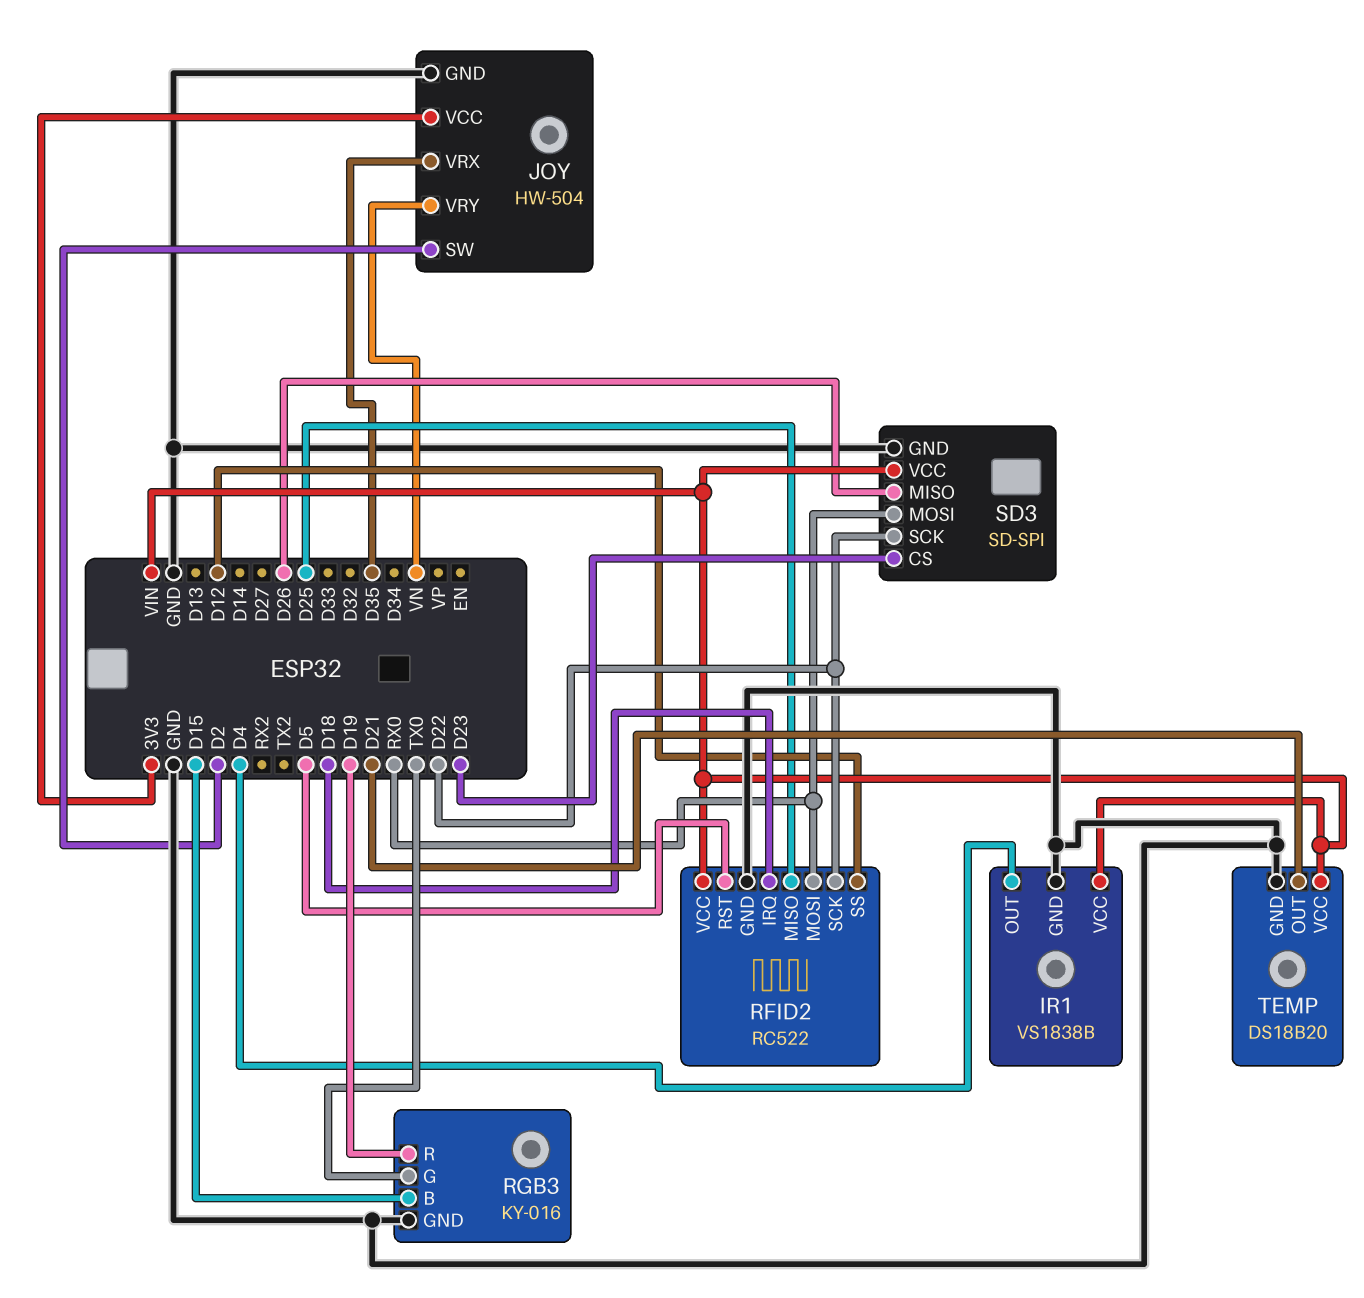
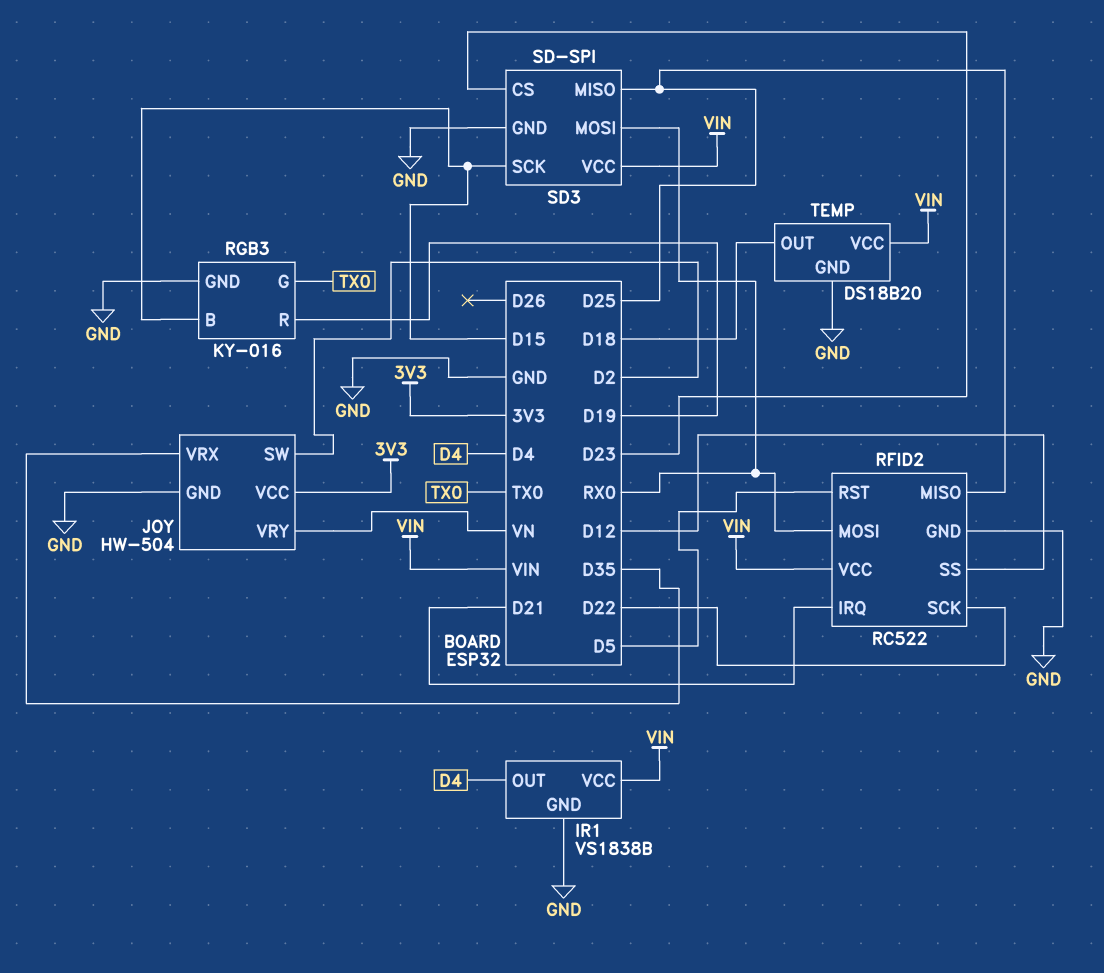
RFID2 pin IRQ: D18 -> D21
SD3 pin MISO: D26 -> D25
SD3 pin SCK: D22 -> D15
TEMP pin OUT: D21 -> D18

